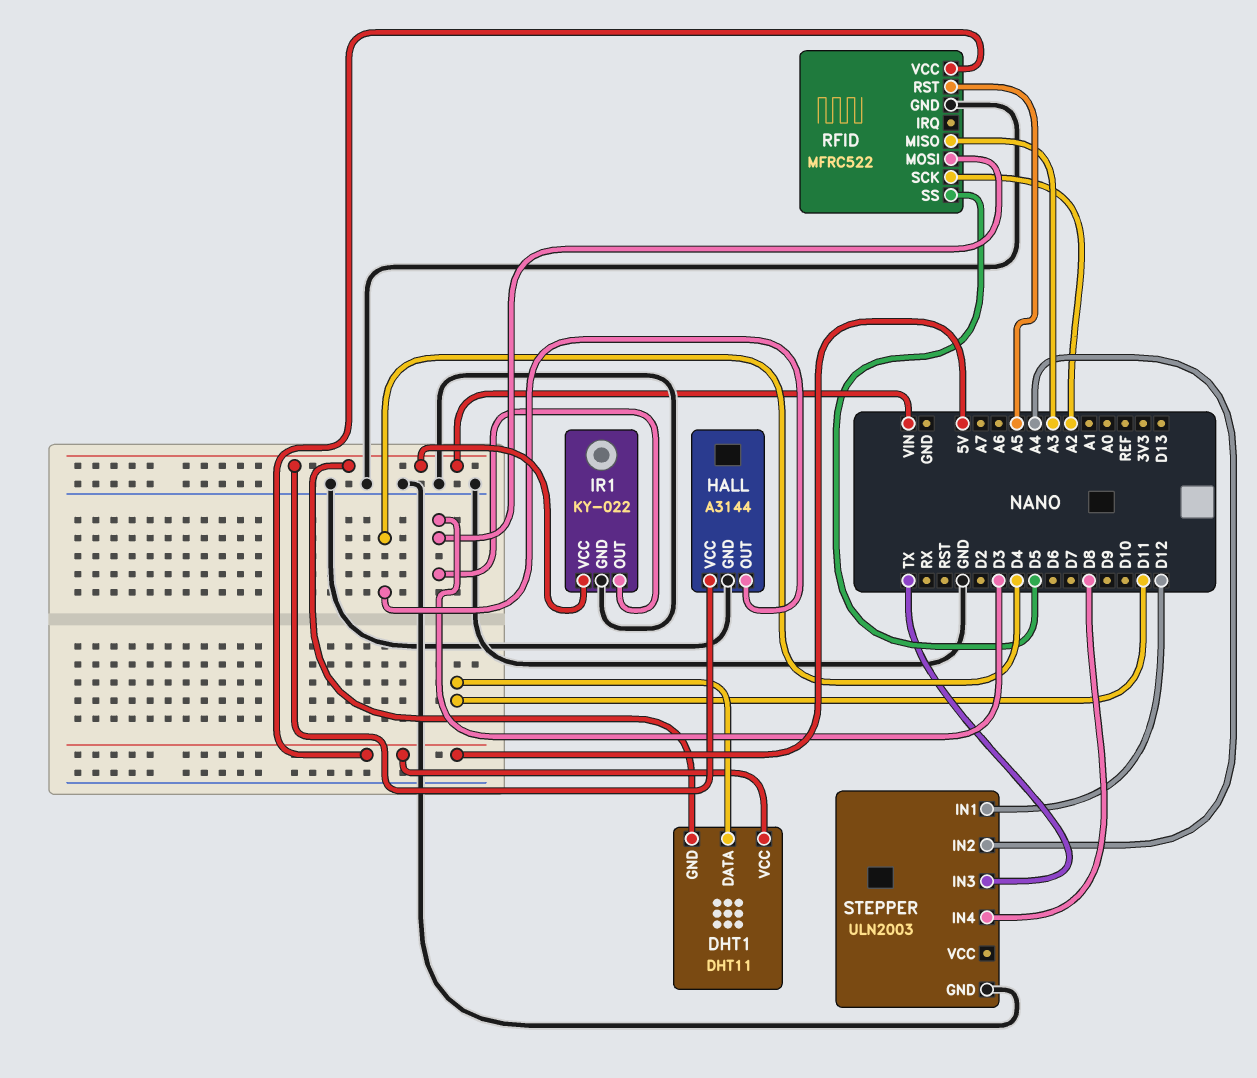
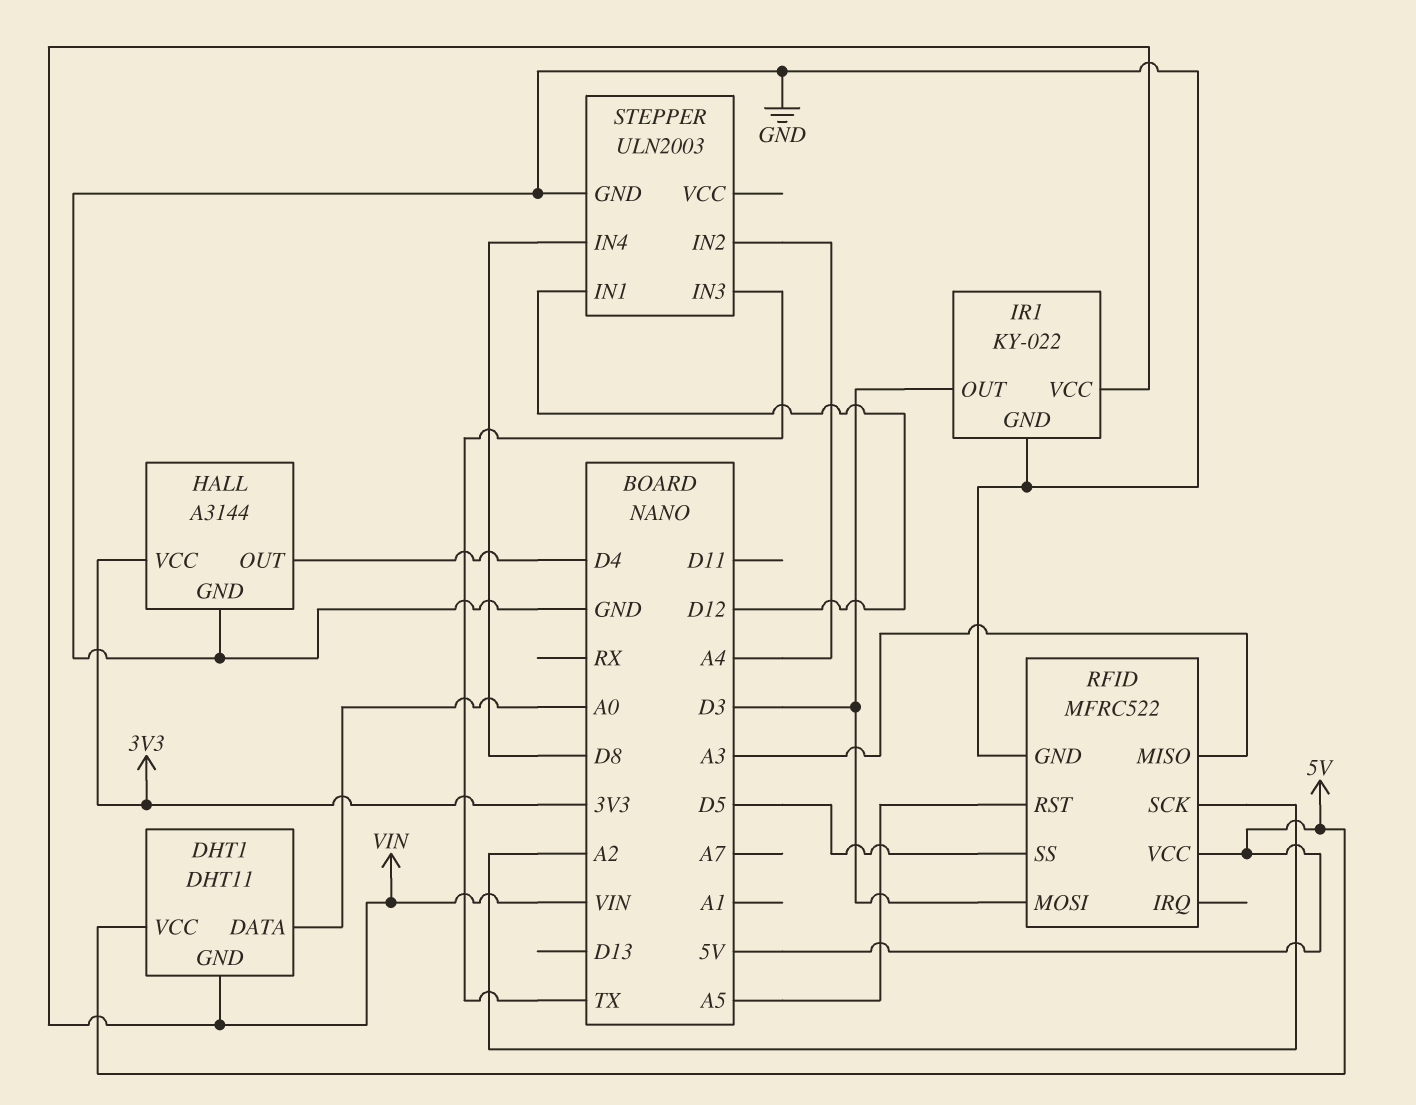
DHT1 pin DATA: D11 -> A0
HALL pin VCC: VIN -> 3V3

